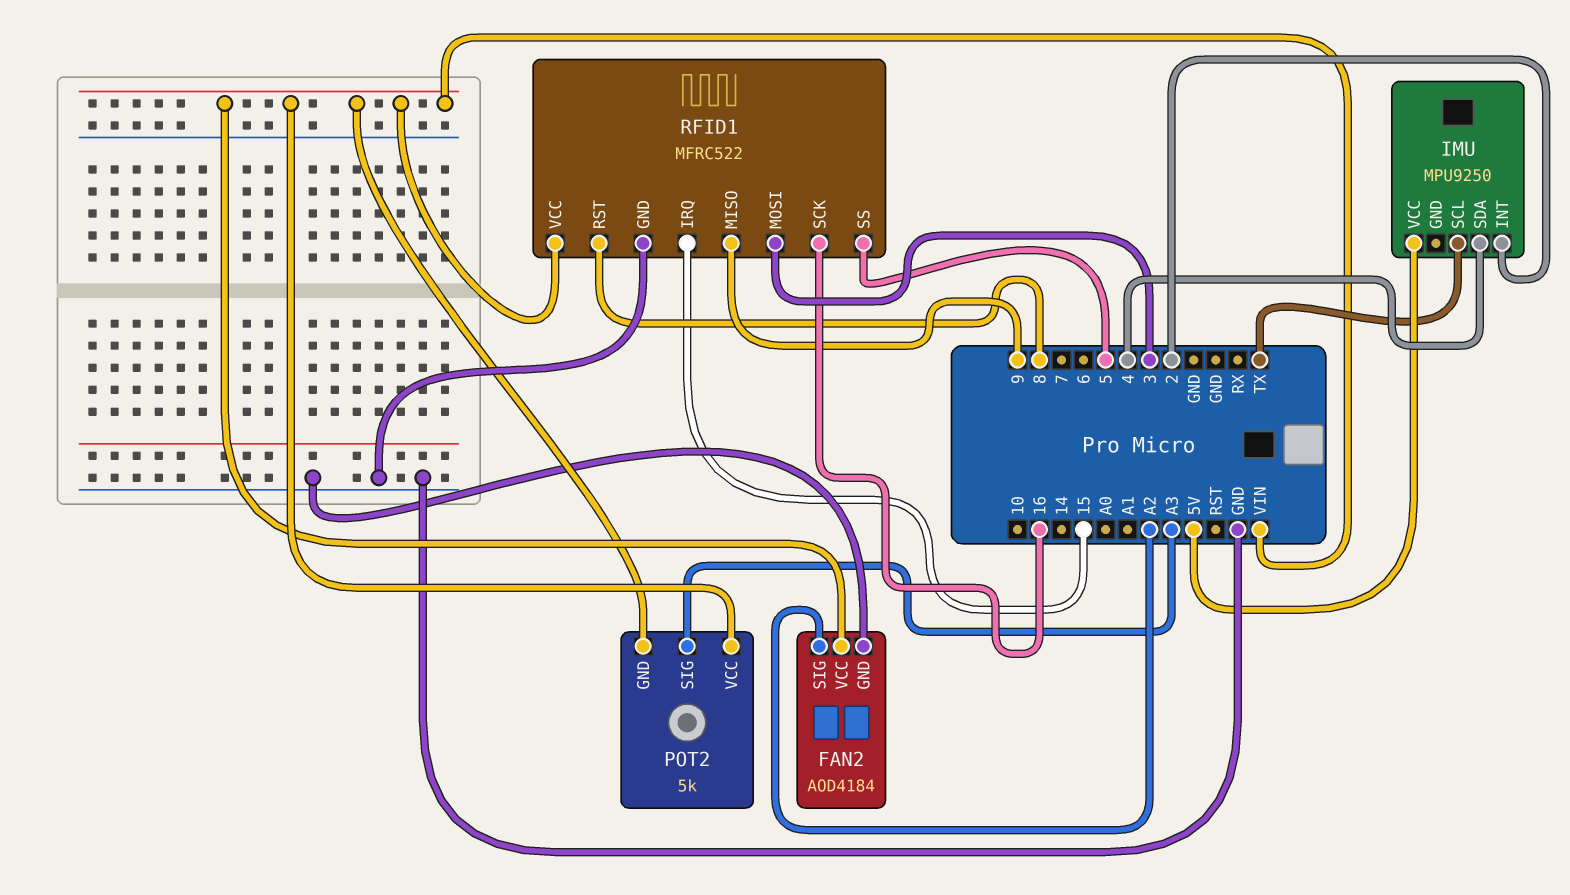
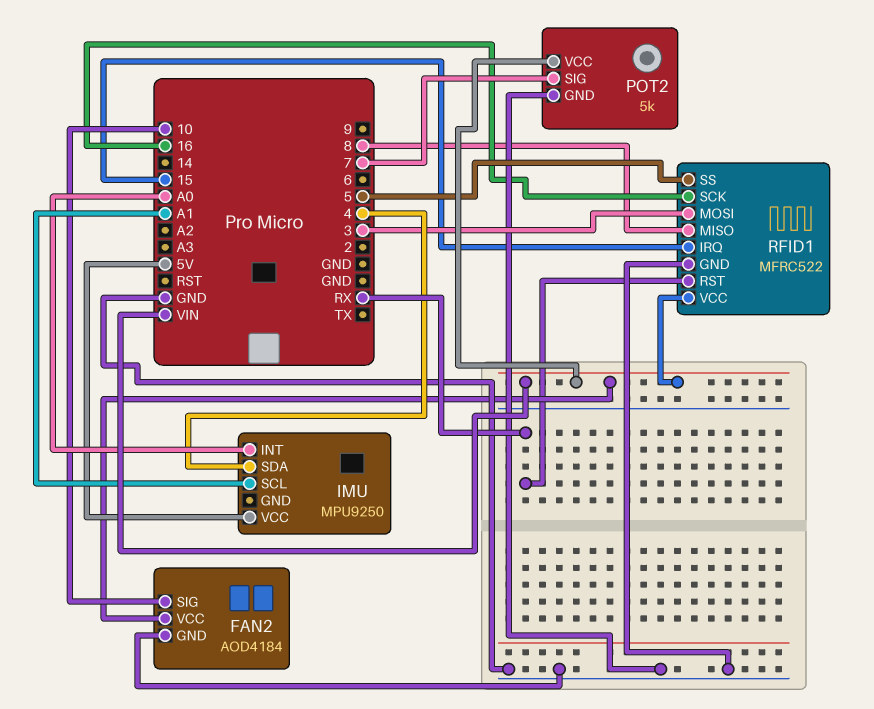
FAN2 pin SIG: A2 -> 10
IMU pin INT: 2 -> A0
IMU pin SCL: TX -> A1
POT2 pin GND: VIN -> GND
POT2 pin SIG: A3 -> 7
RFID1 pin MISO: 9 -> 8
RFID1 pin RST: 8 -> RX

